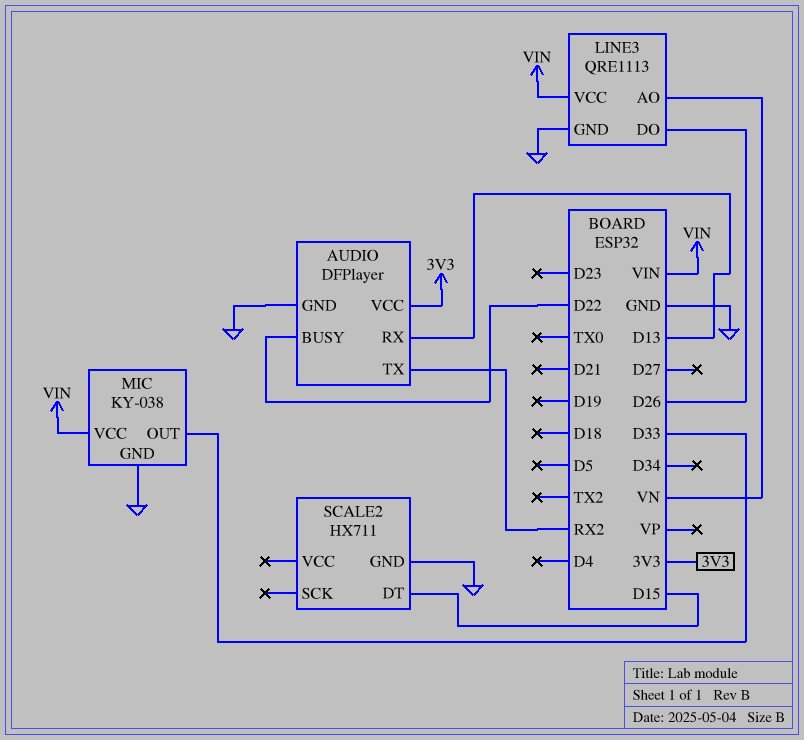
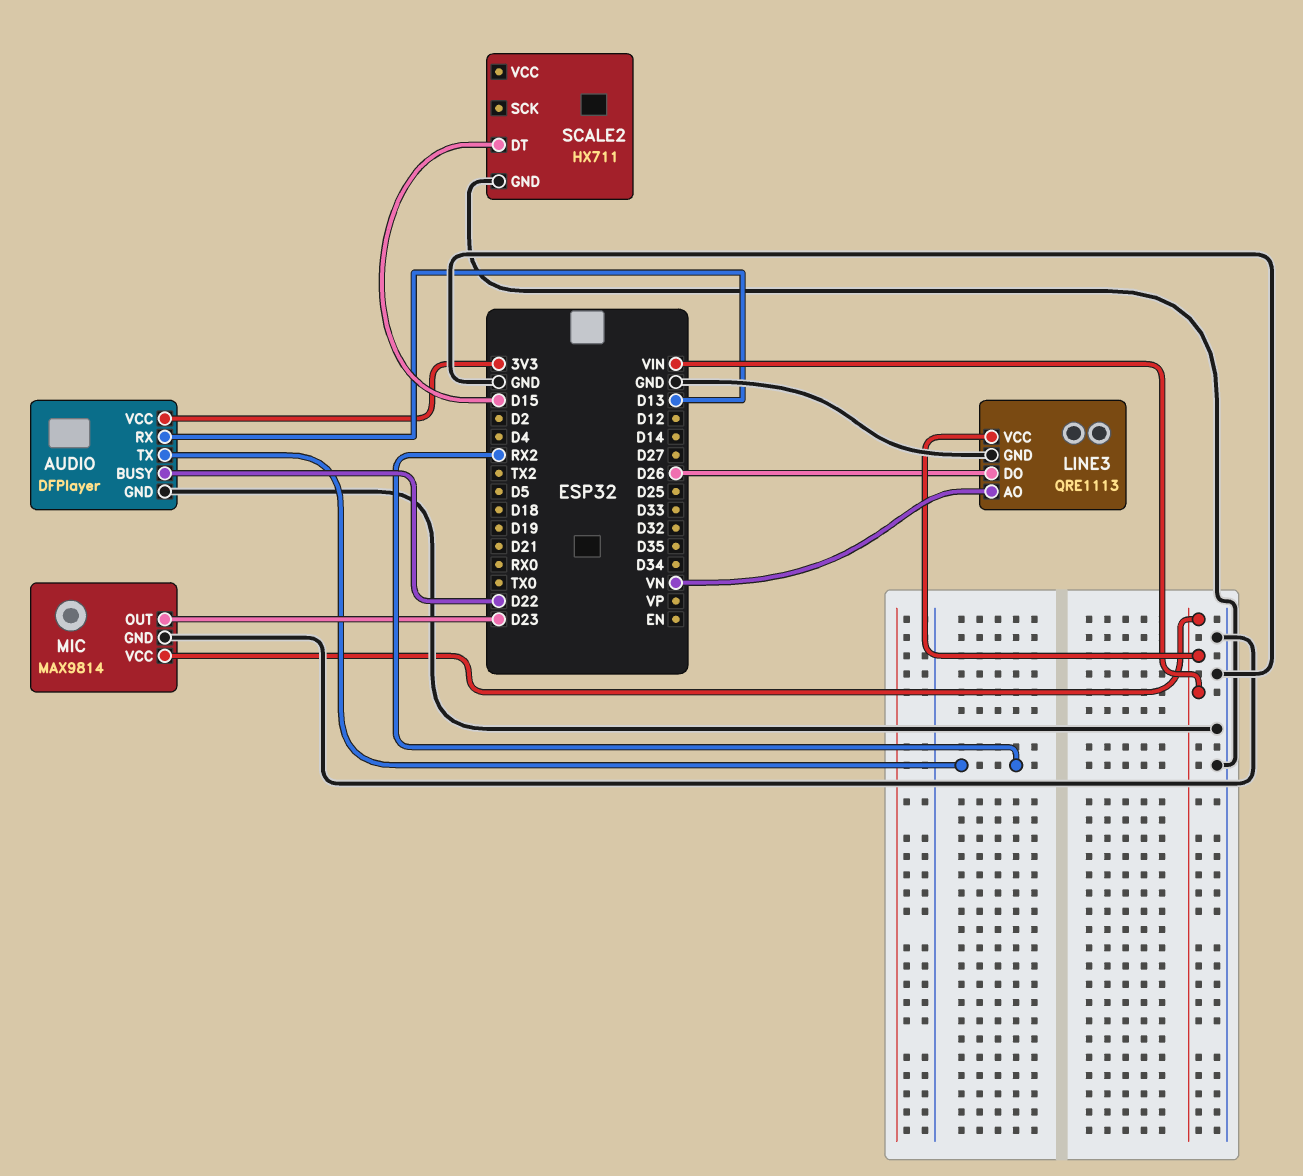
MIC: KY-038 -> MAX9814
MIC pin OUT: D33 -> D23

